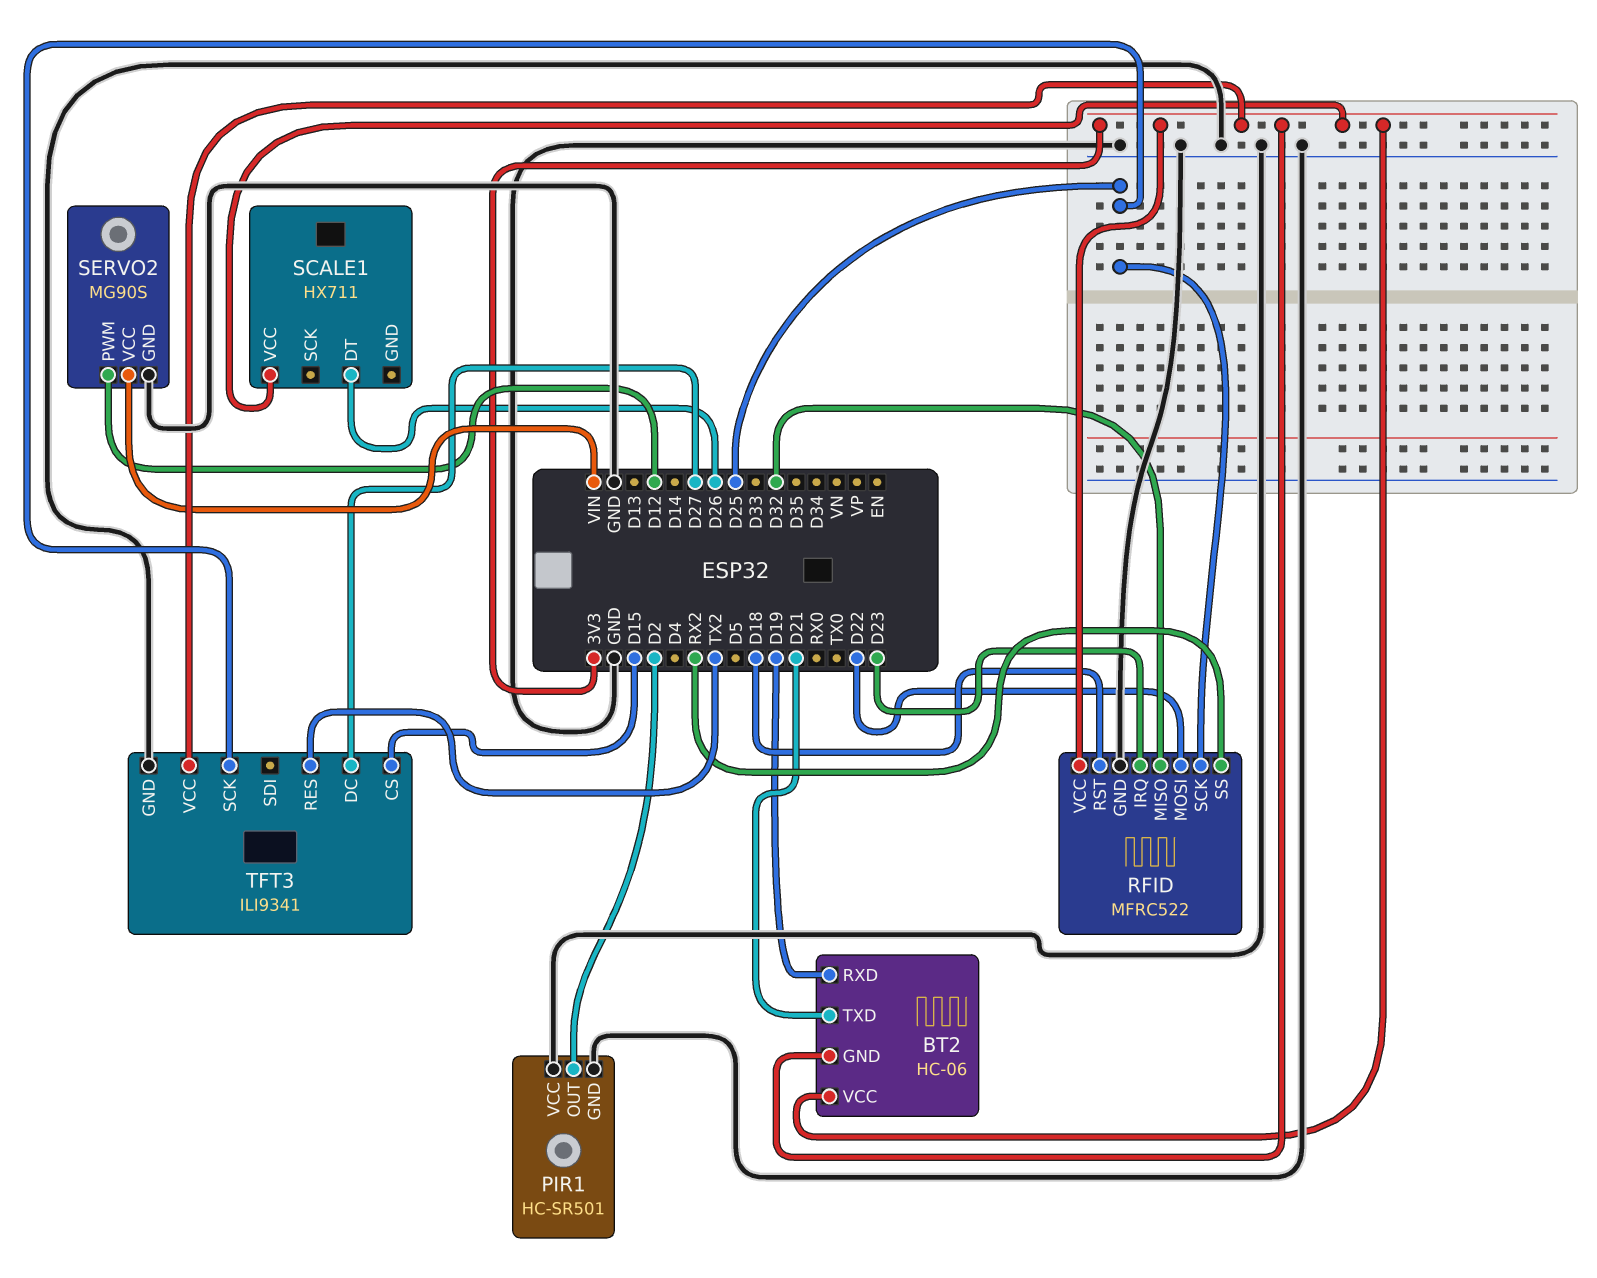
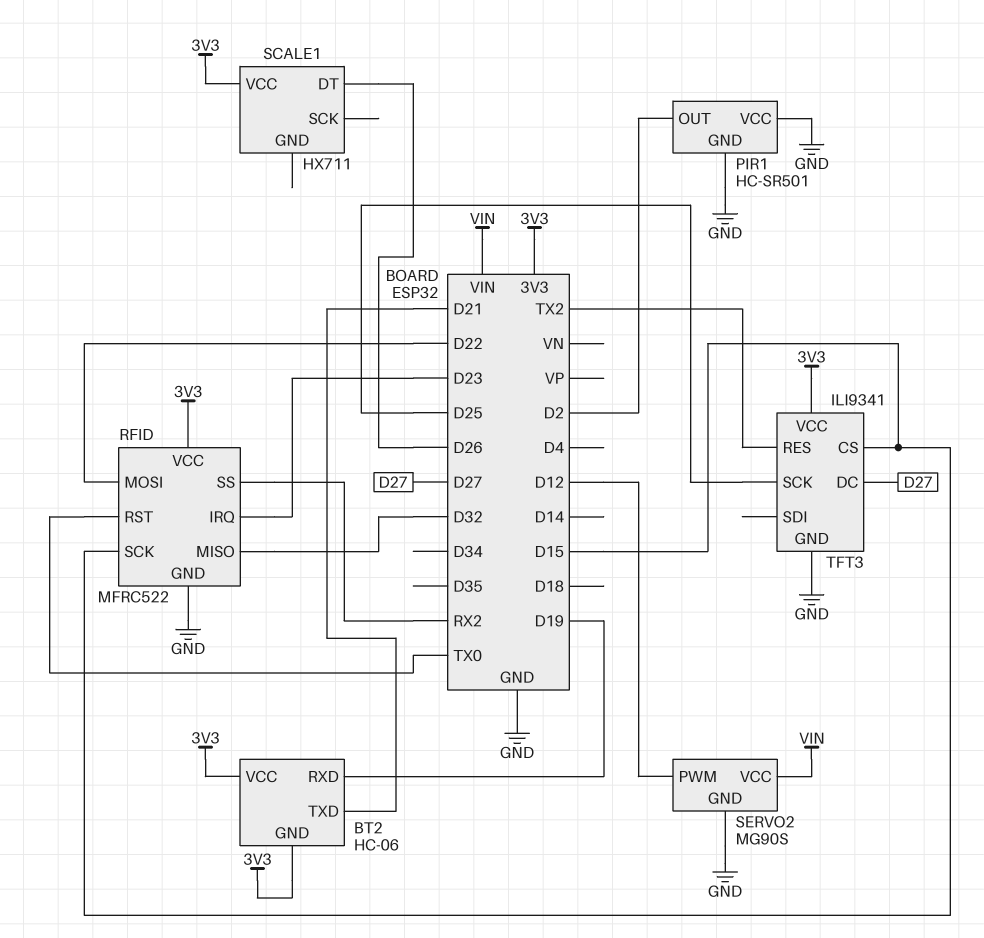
RFID pin RST: D18 -> TX0
RFID pin SCK: D25 -> D15

